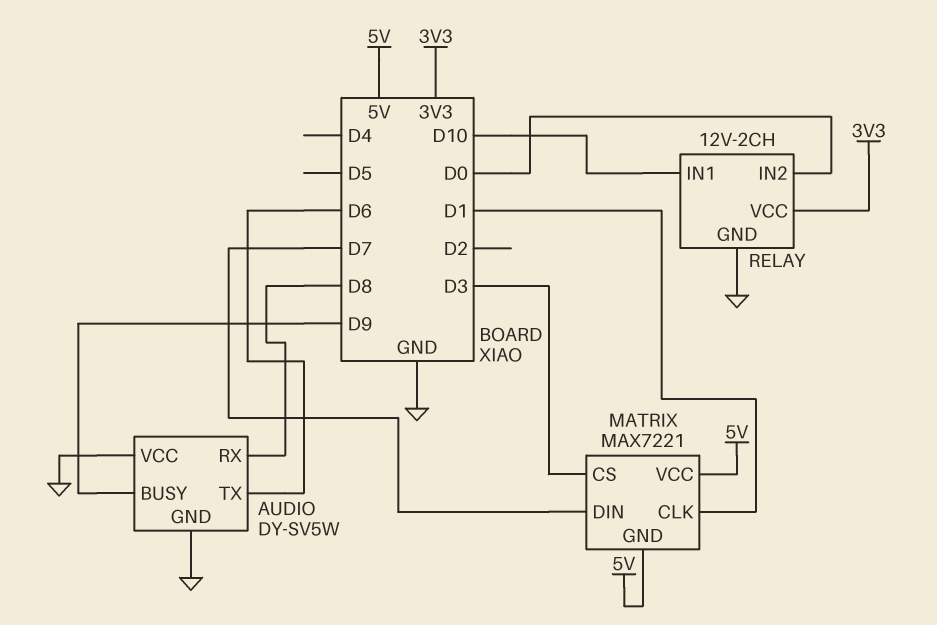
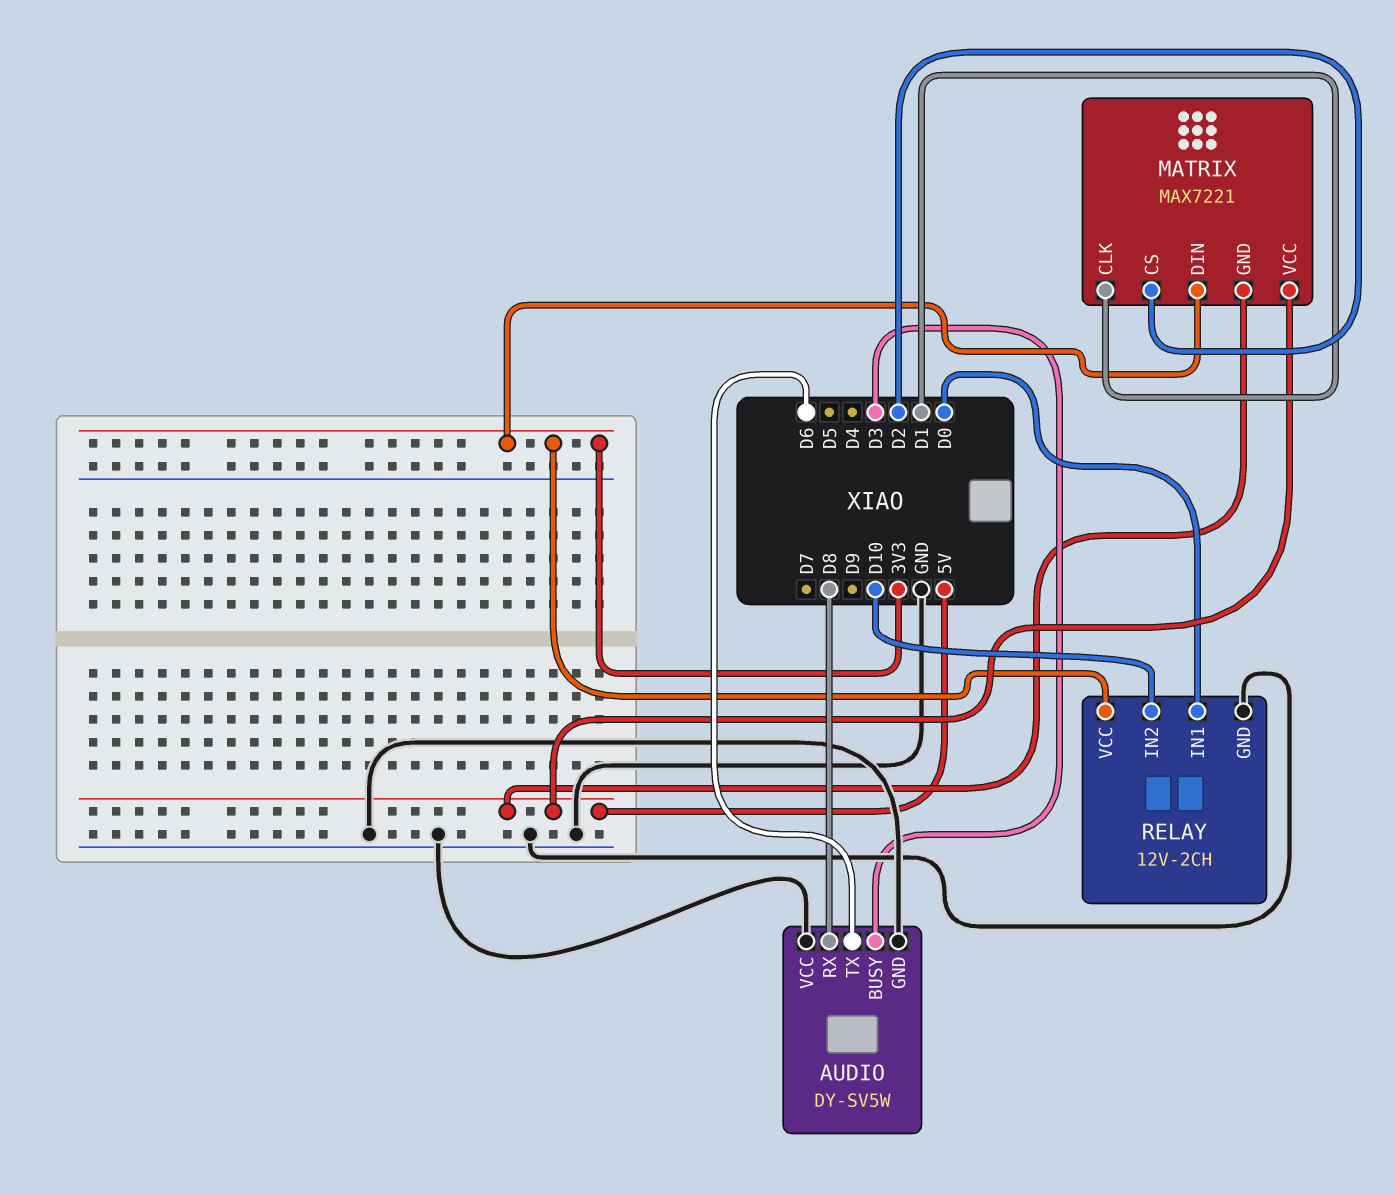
AUDIO pin BUSY: D9 -> D3
MATRIX pin CS: D3 -> D2
MATRIX pin DIN: D7 -> 3V3
RELAY pin IN1: D10 -> D0
RELAY pin IN2: D0 -> D10

